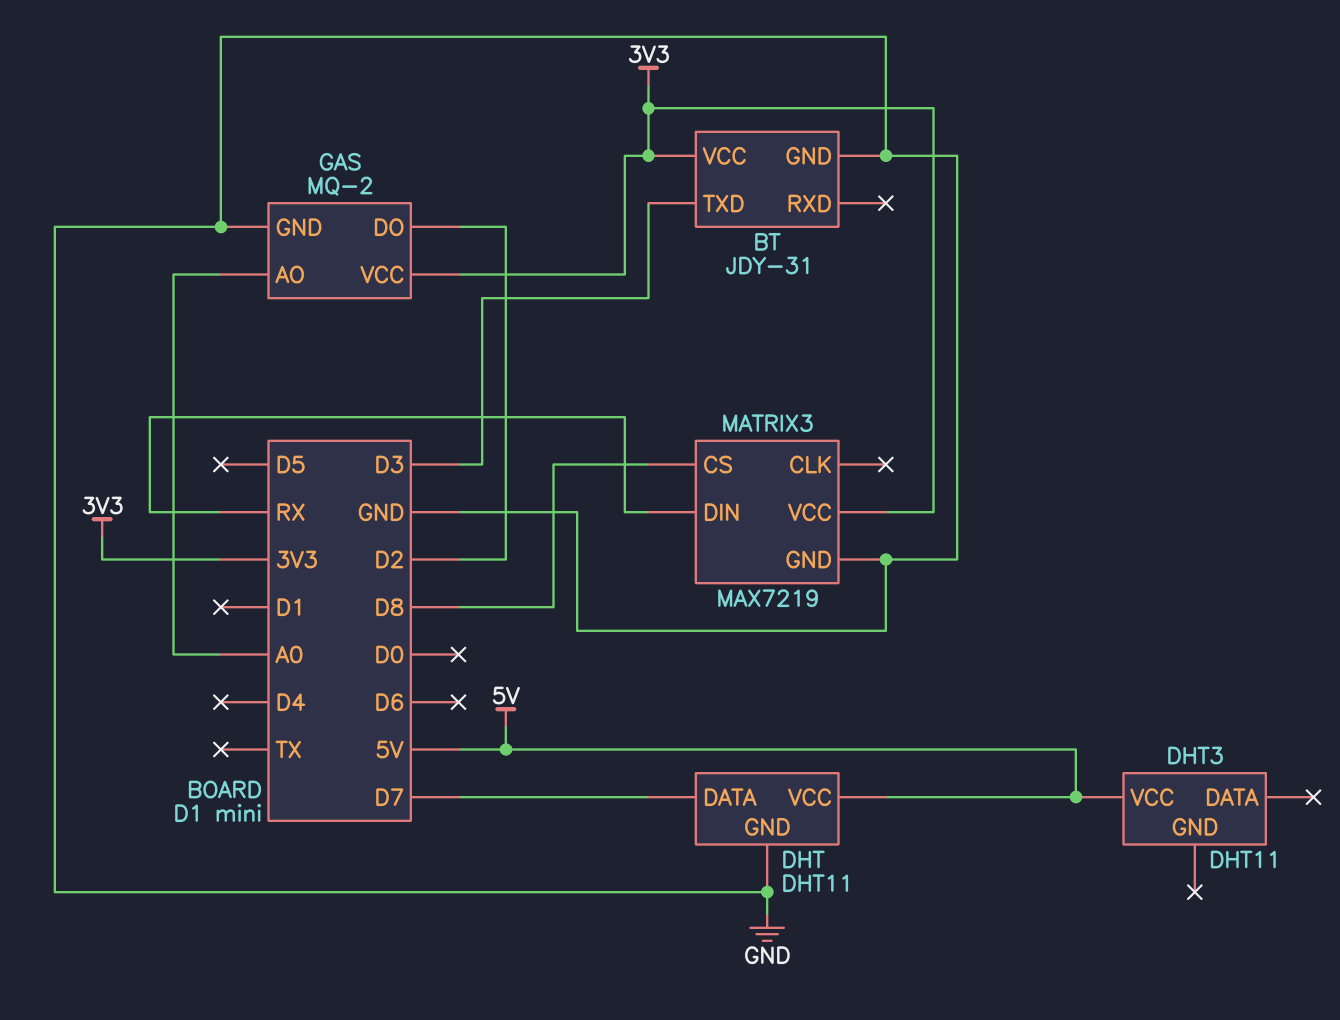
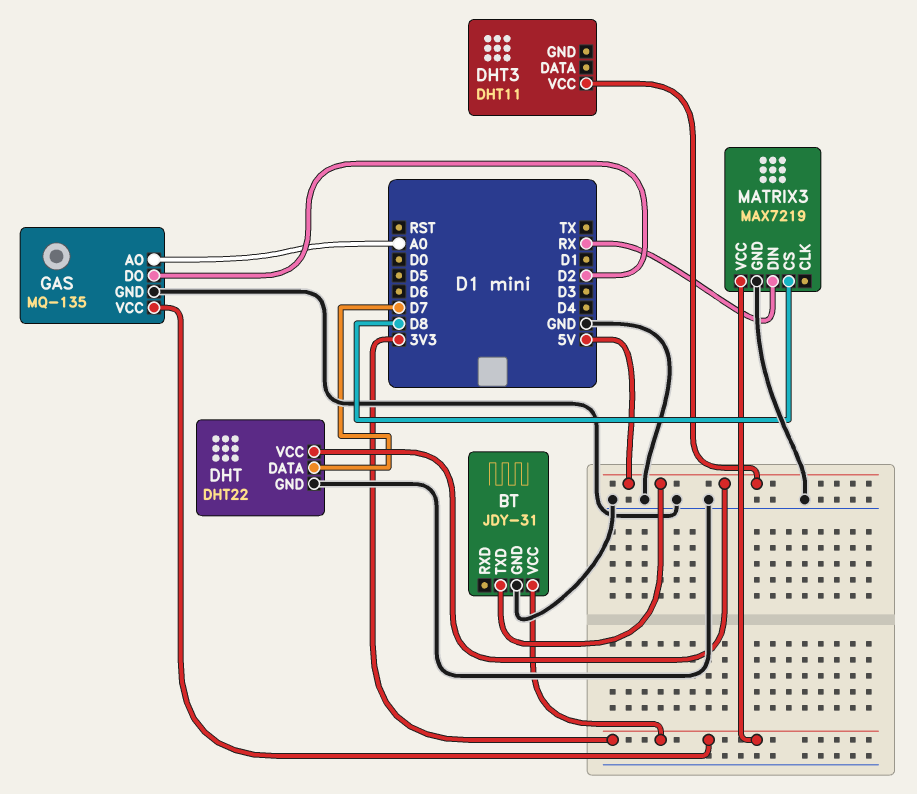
BT pin TXD: D3 -> 5V
DHT: DHT11 -> DHT22
GAS: MQ-2 -> MQ-135

